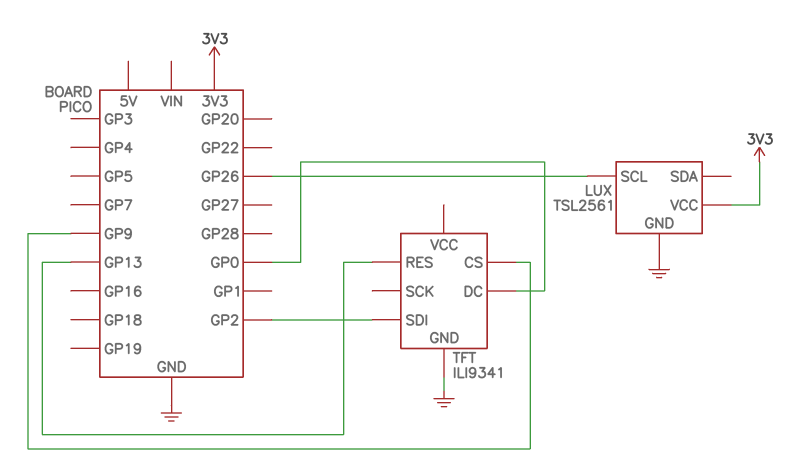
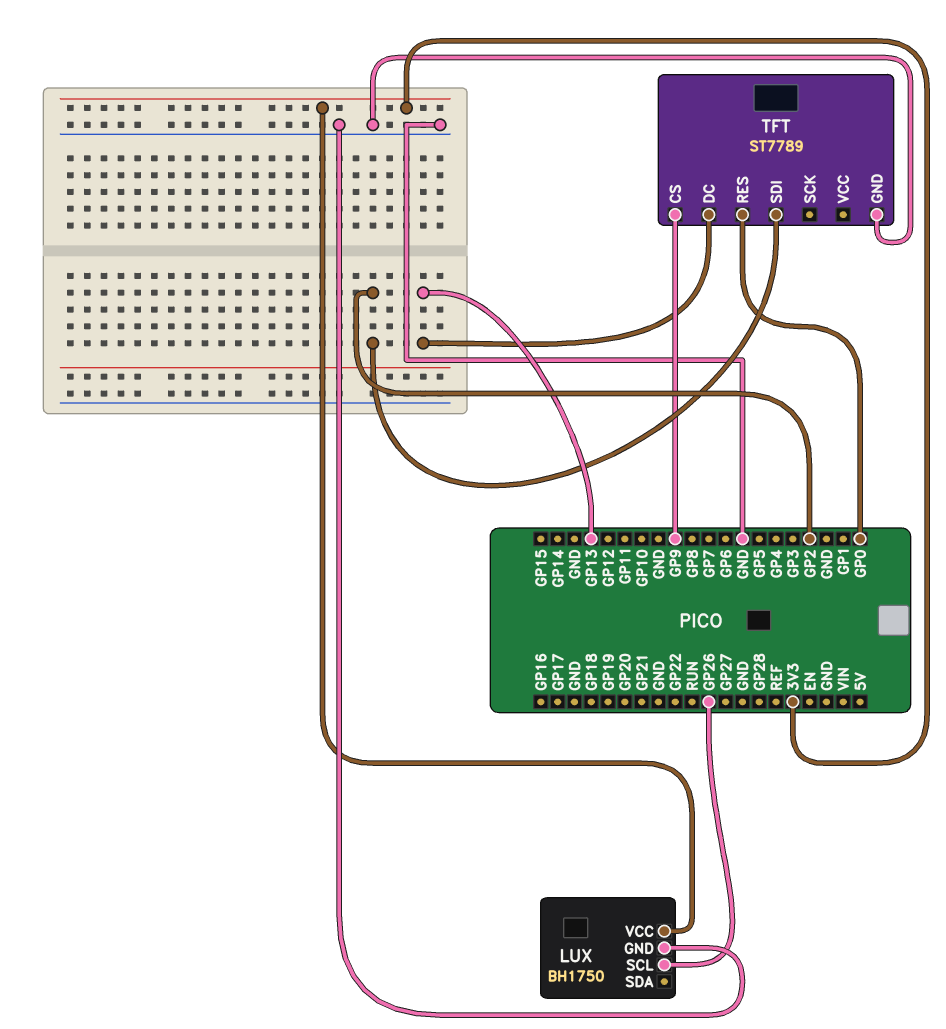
LUX: TSL2561 -> BH1750
TFT: ILI9341 -> ST7789
TFT pin DC: GP0 -> GP13
TFT pin RES: GP13 -> GP0

